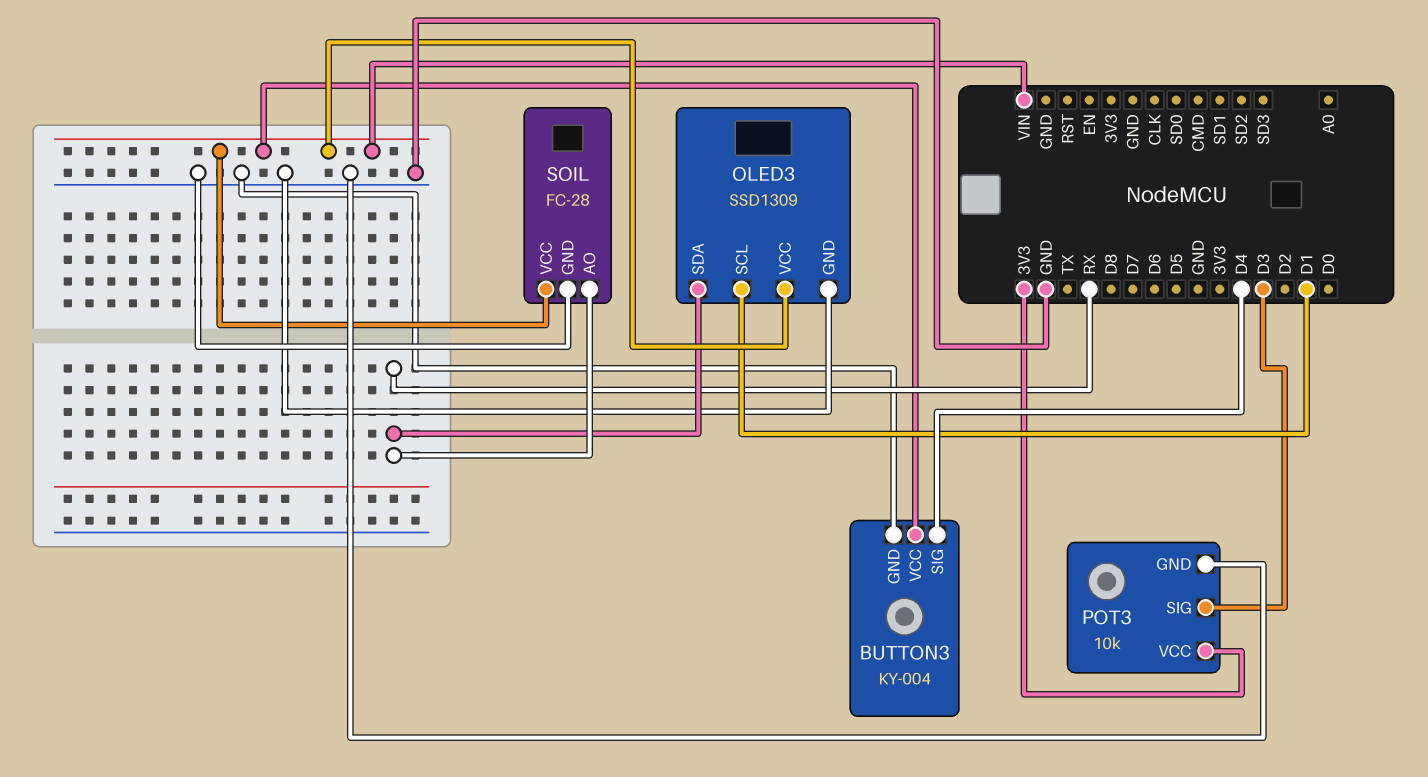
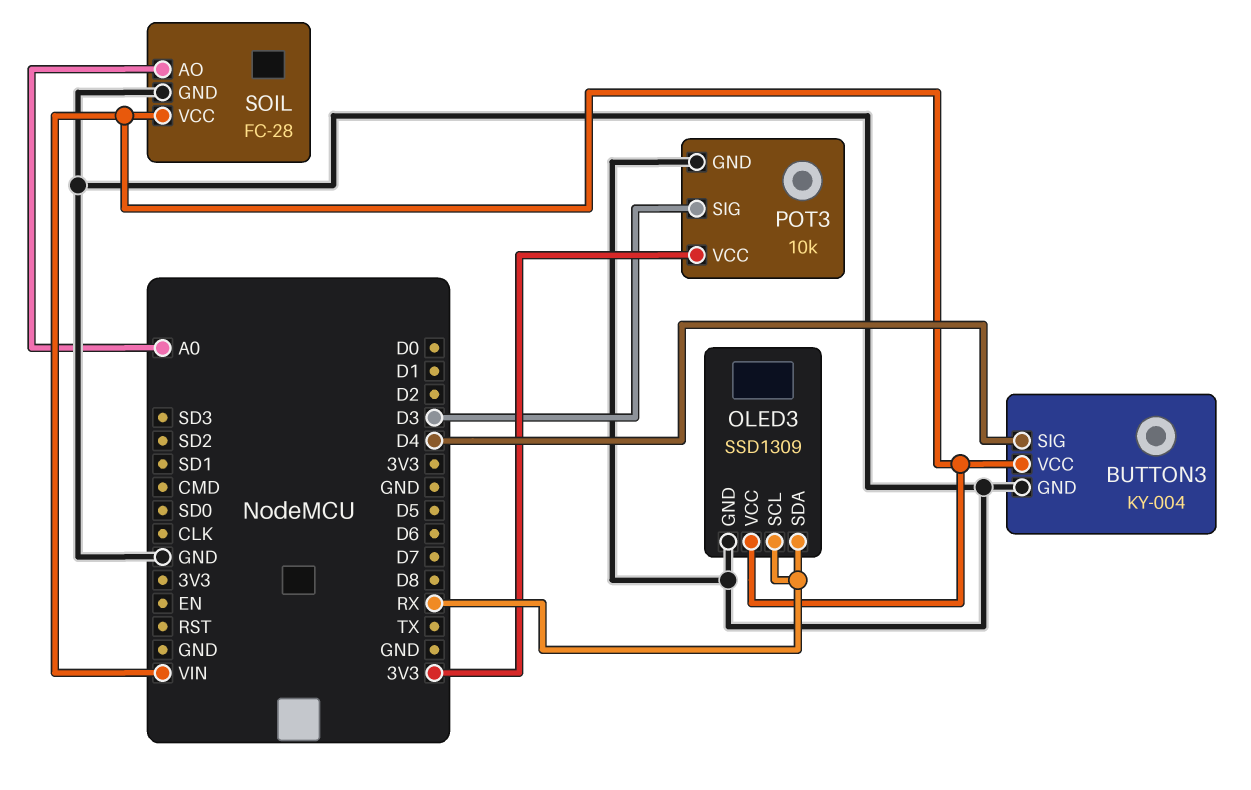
OLED3 pin SCL: D1 -> RX
SOIL pin AO: RX -> A0

